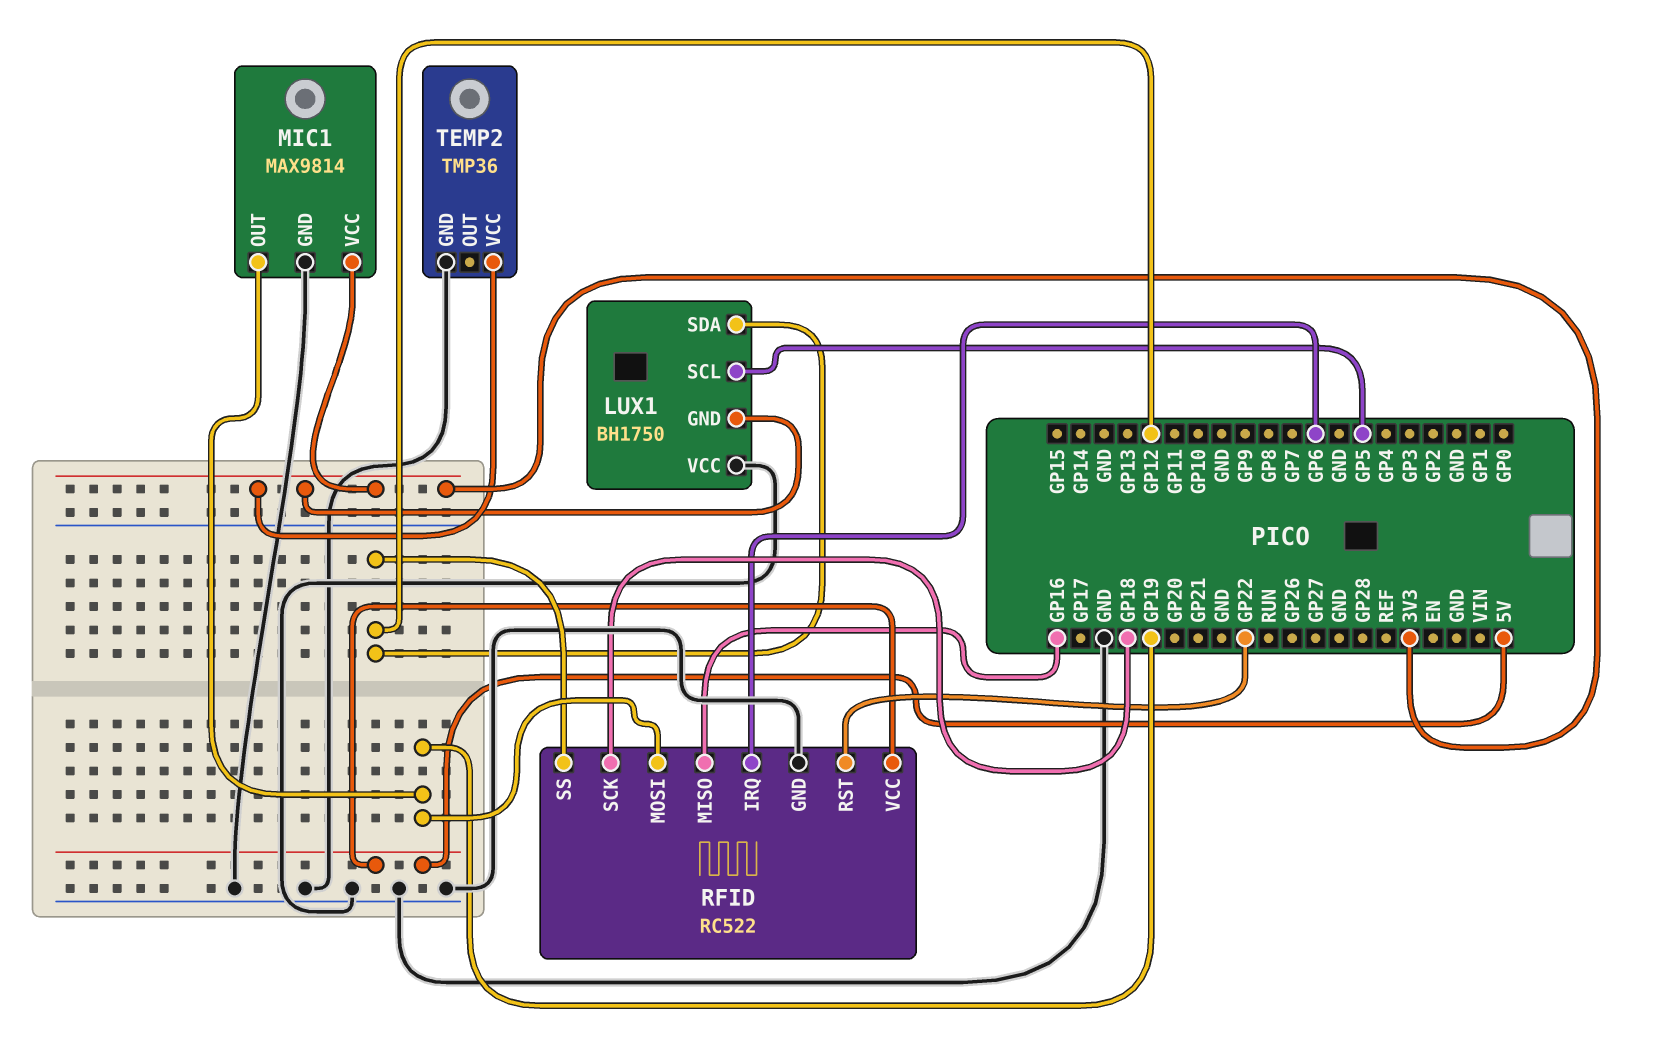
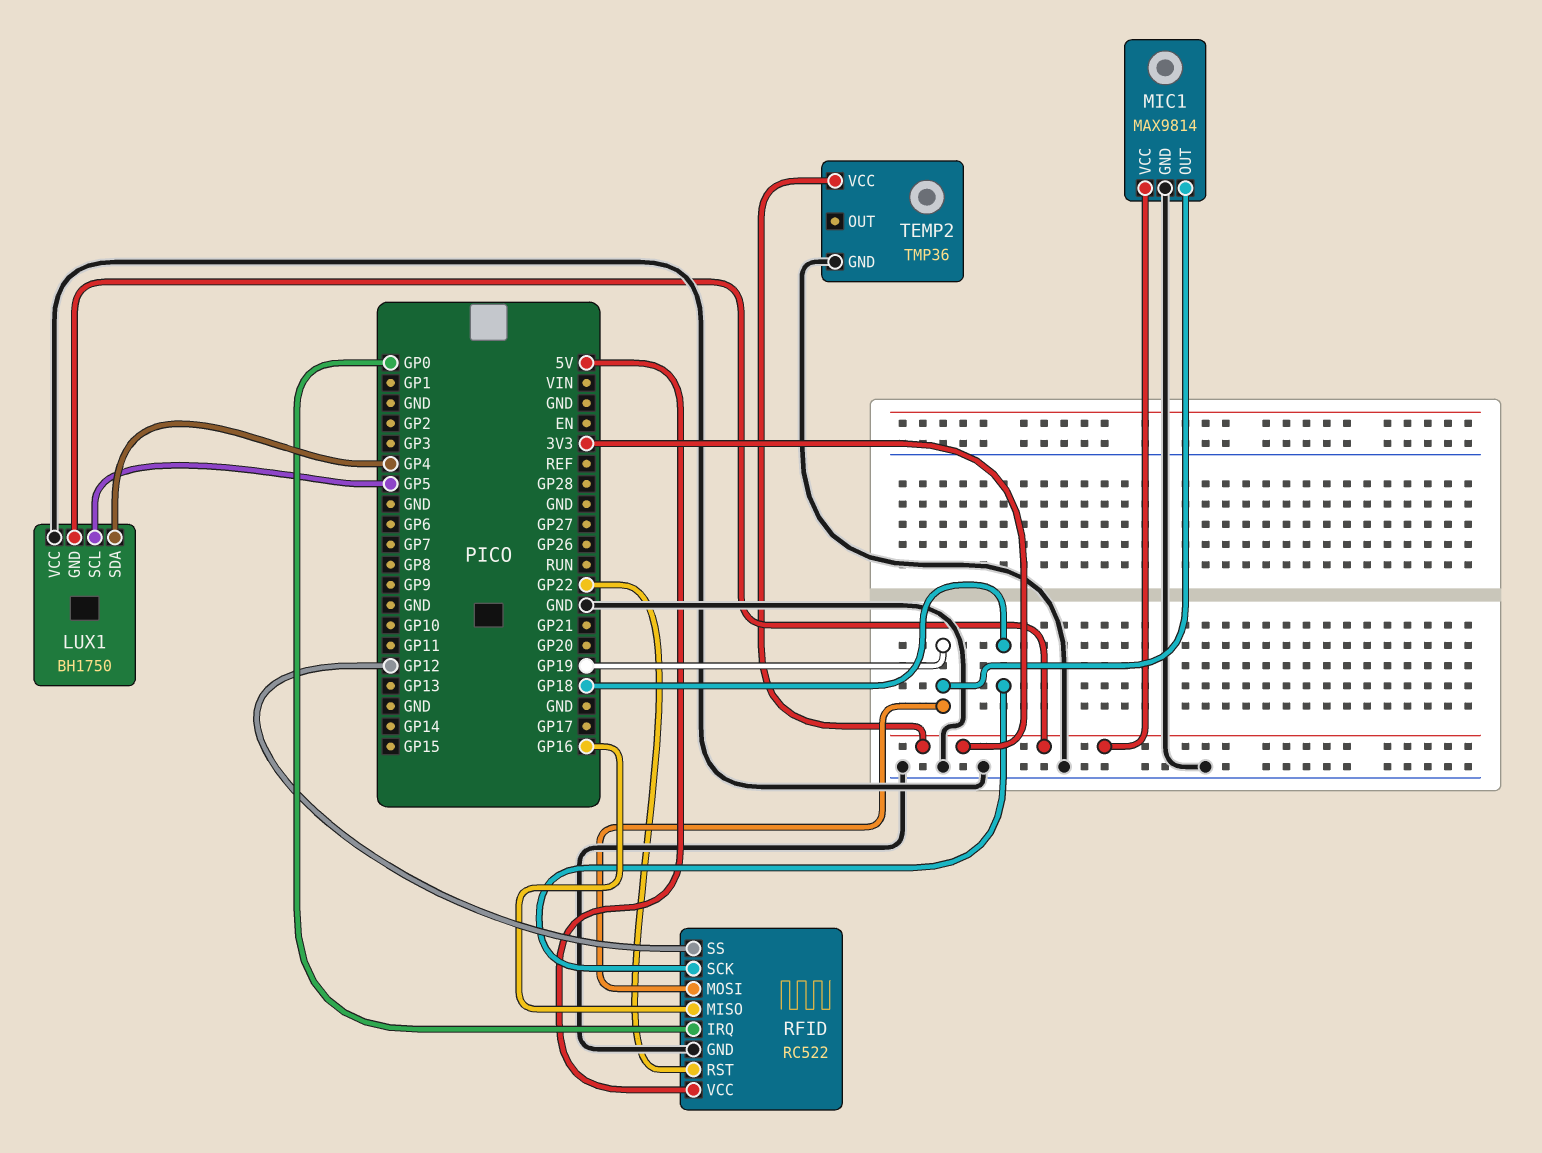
LUX1 pin SDA: GP12 -> GP4
RFID pin IRQ: GP6 -> GP0

